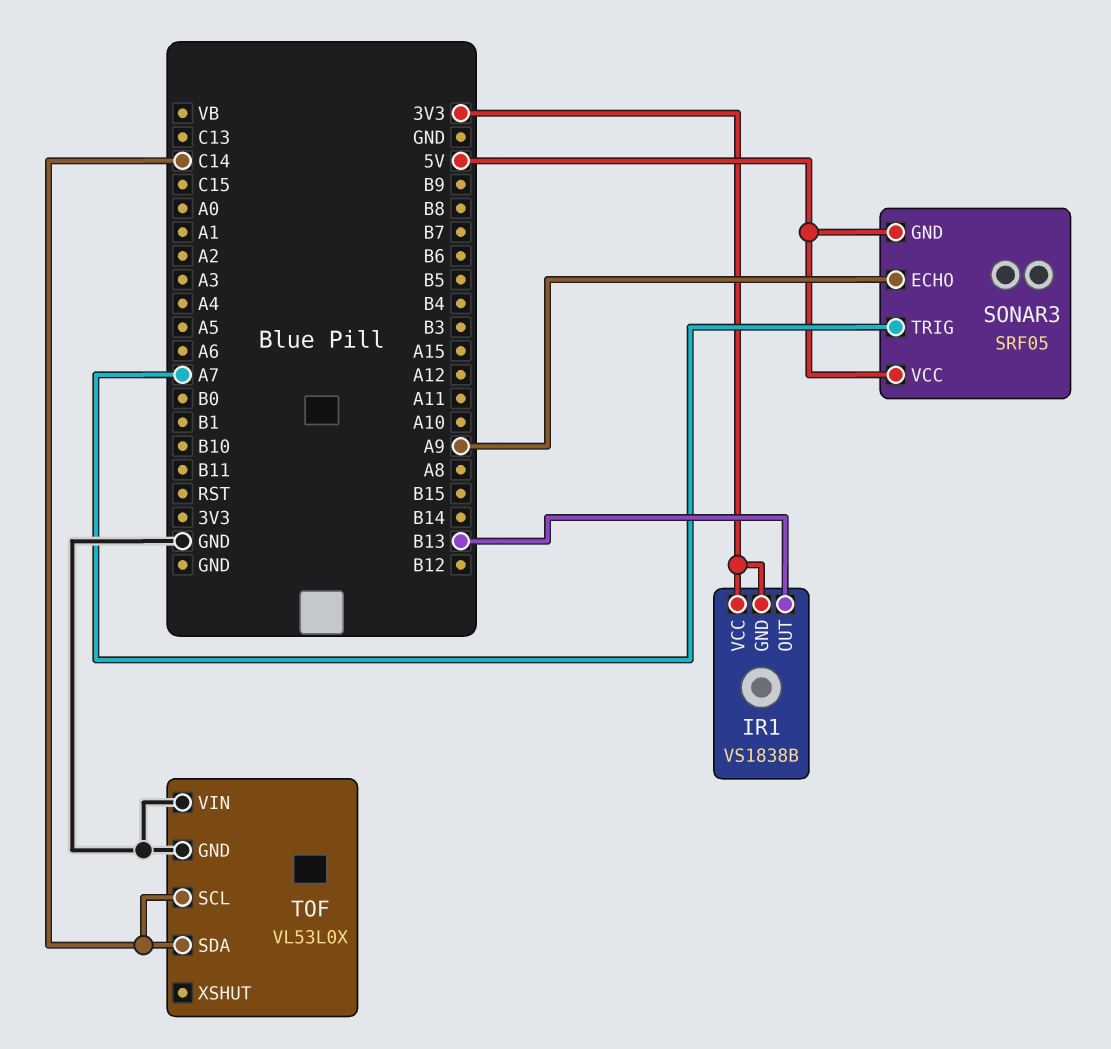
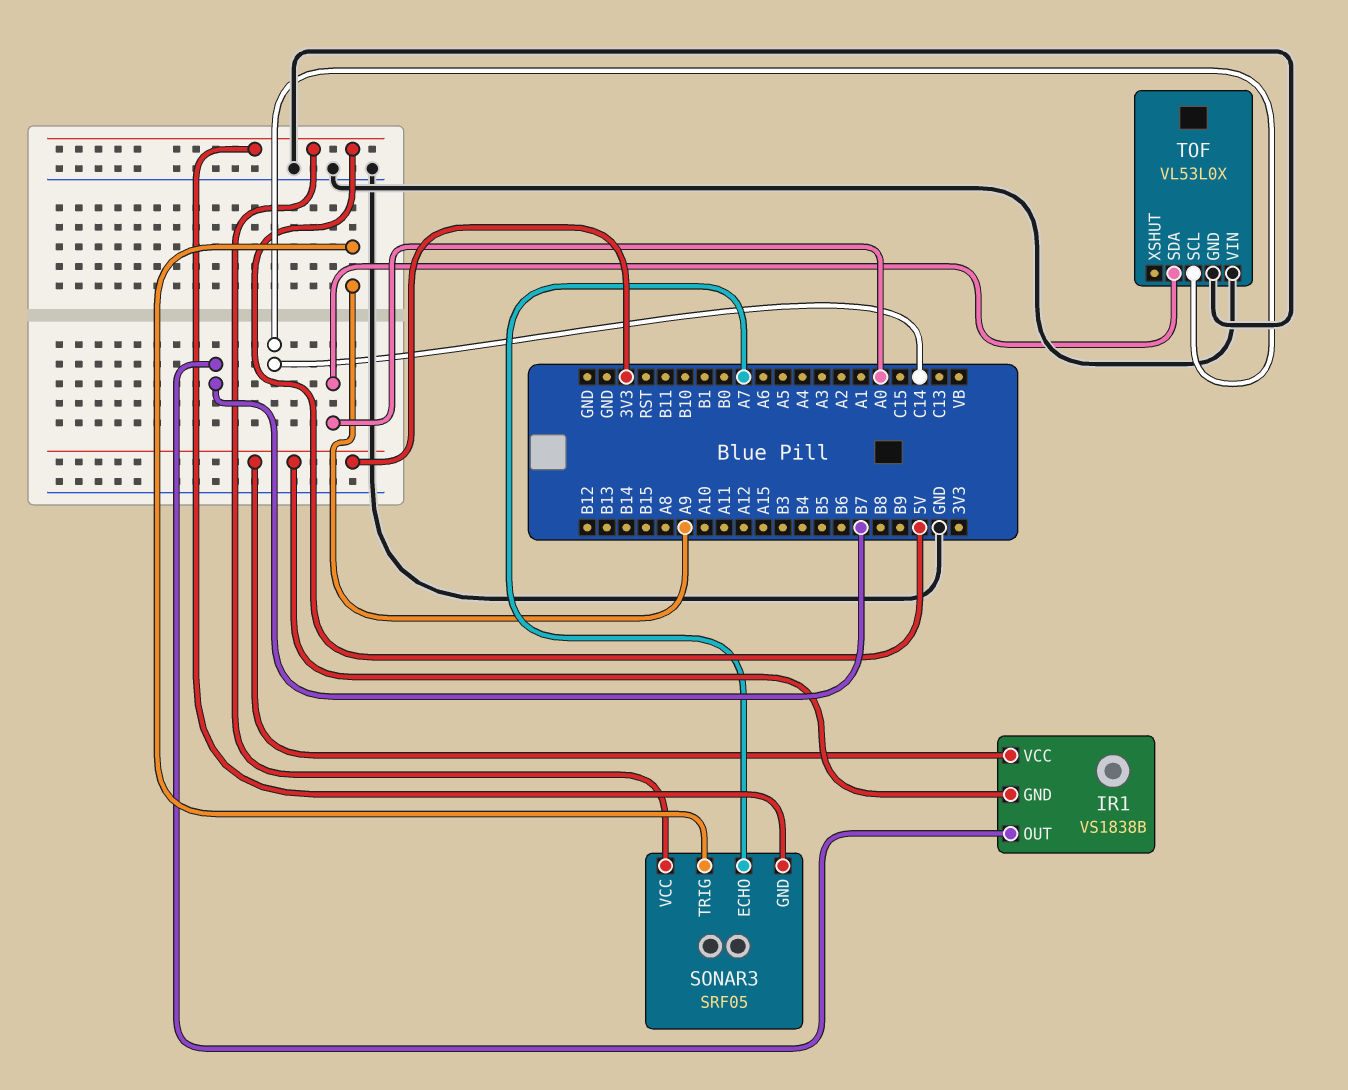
IR1 pin OUT: B13 -> B7
SONAR3 pin ECHO: A9 -> A7
SONAR3 pin TRIG: A7 -> A9
TOF pin SDA: C14 -> A0

